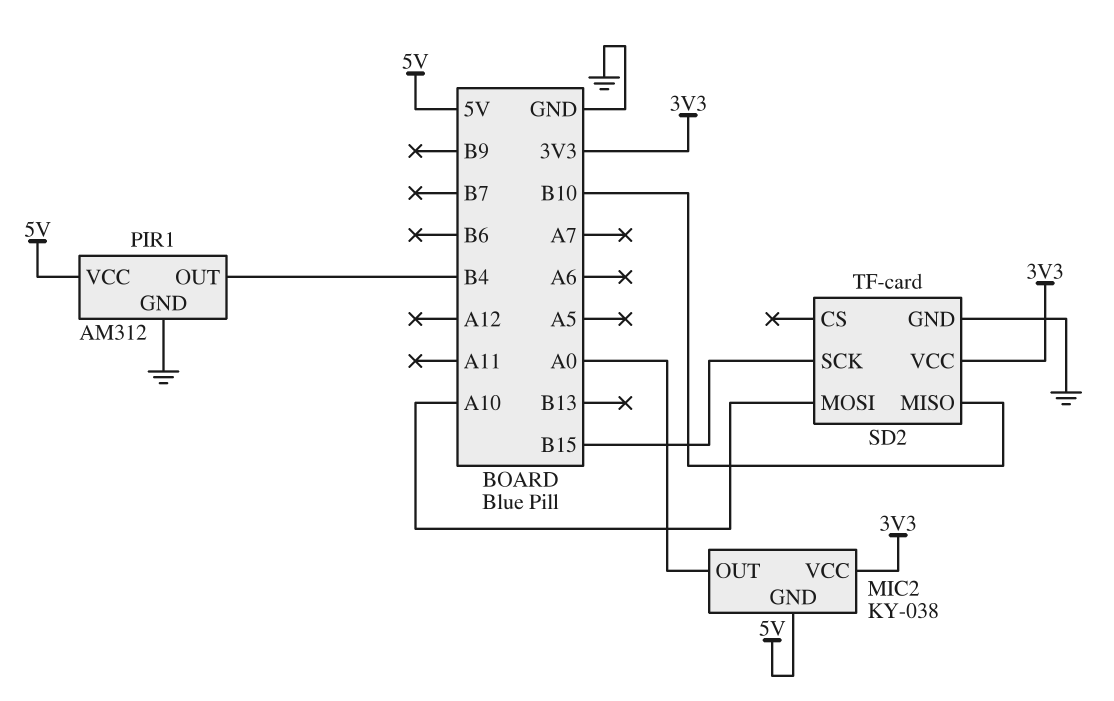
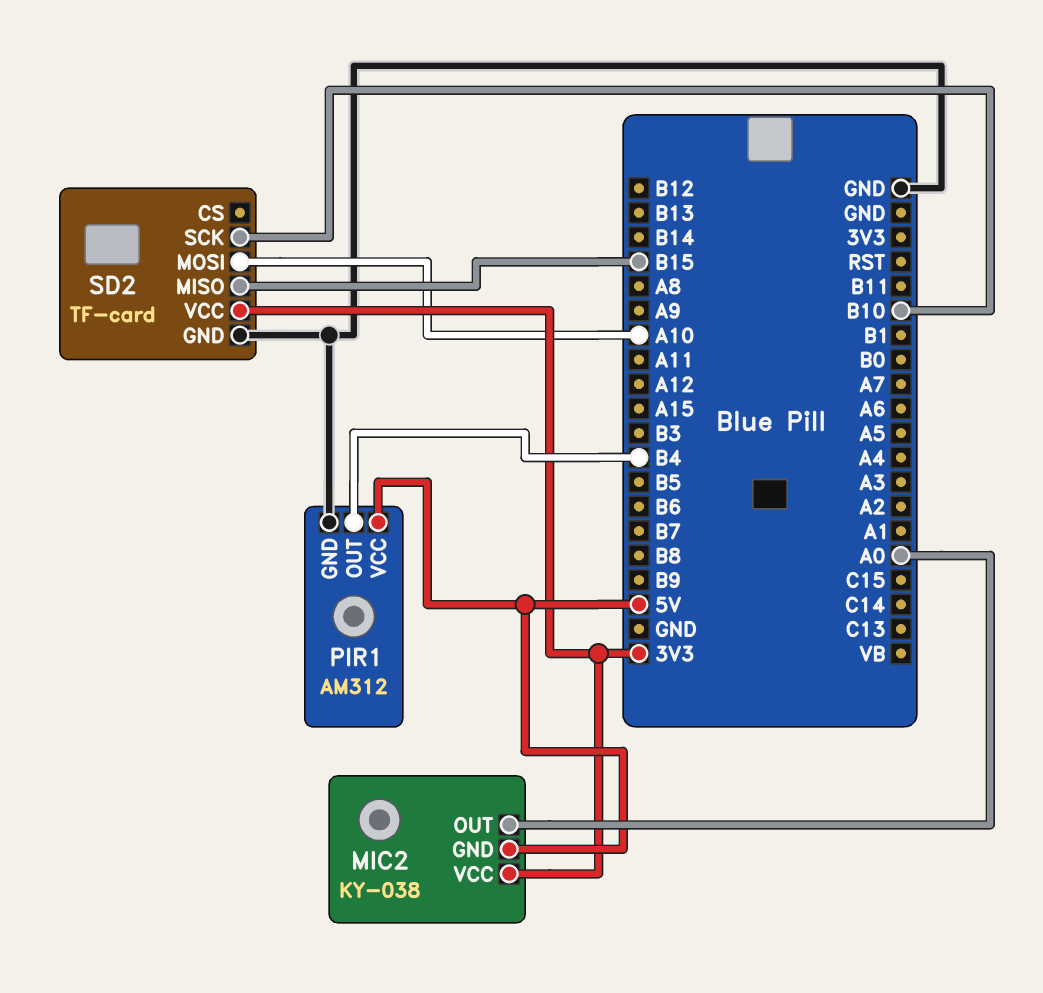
SD2 pin MISO: B10 -> B15
SD2 pin SCK: B15 -> B10

